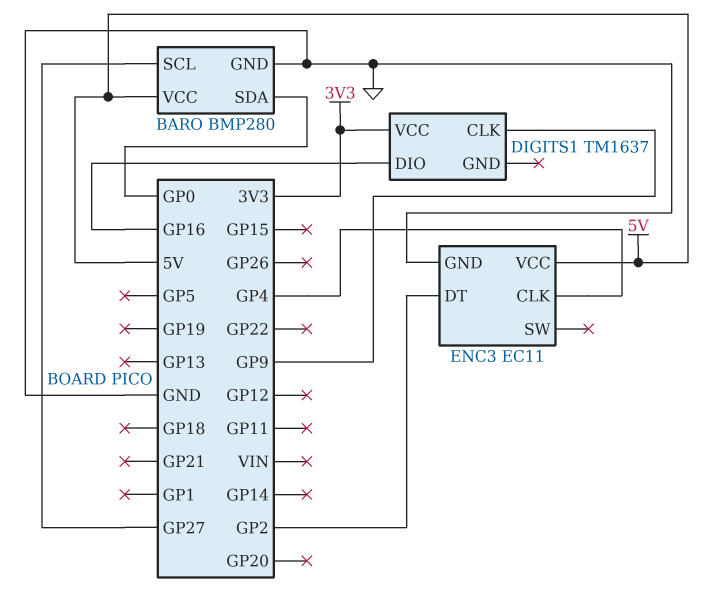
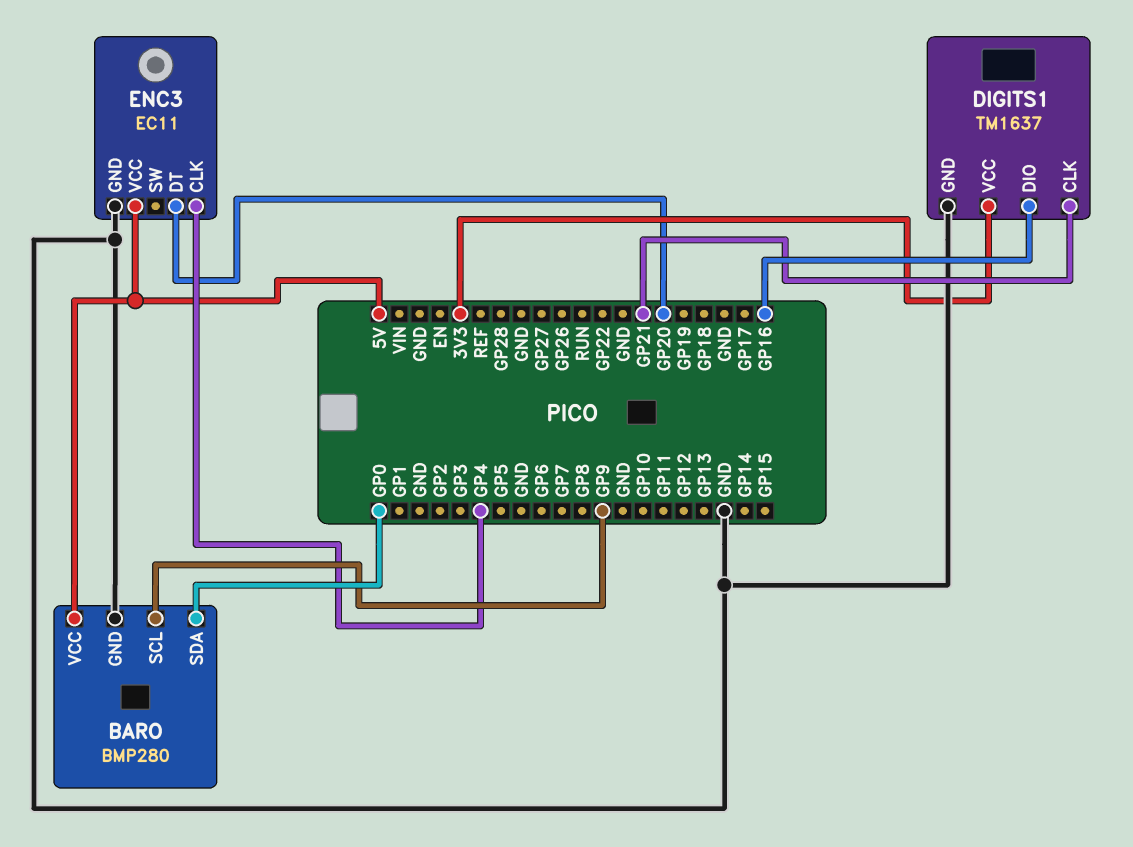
BARO pin SCL: GP27 -> GP9
DIGITS1 pin CLK: GP9 -> GP21
DIGITS1 pin GND: none -> GND
ENC3 pin DT: GP2 -> GP20

